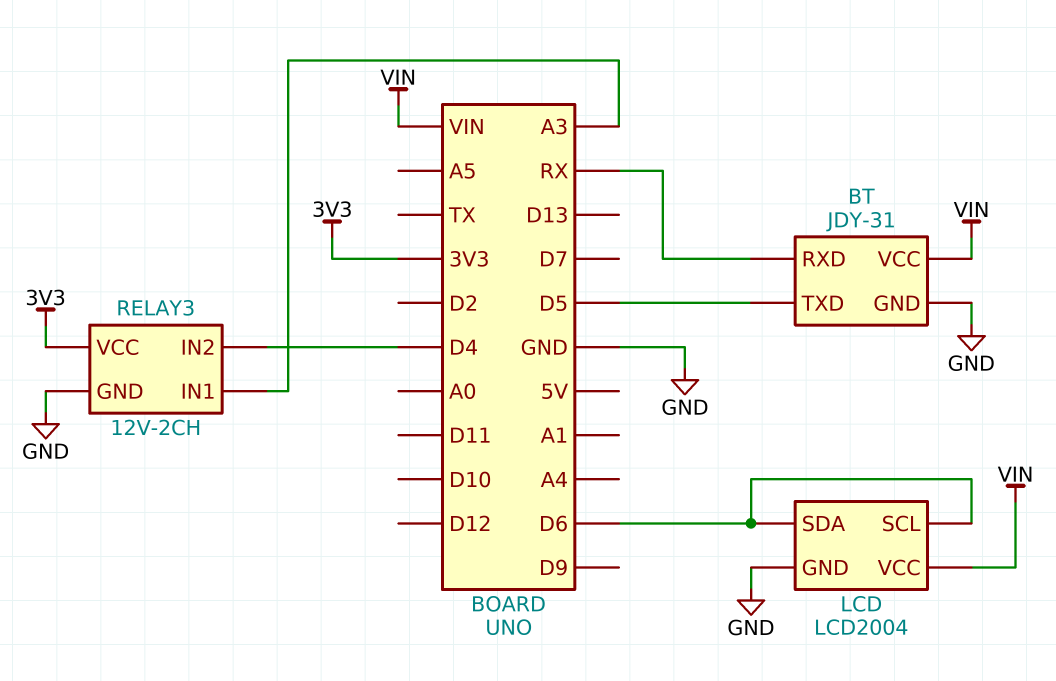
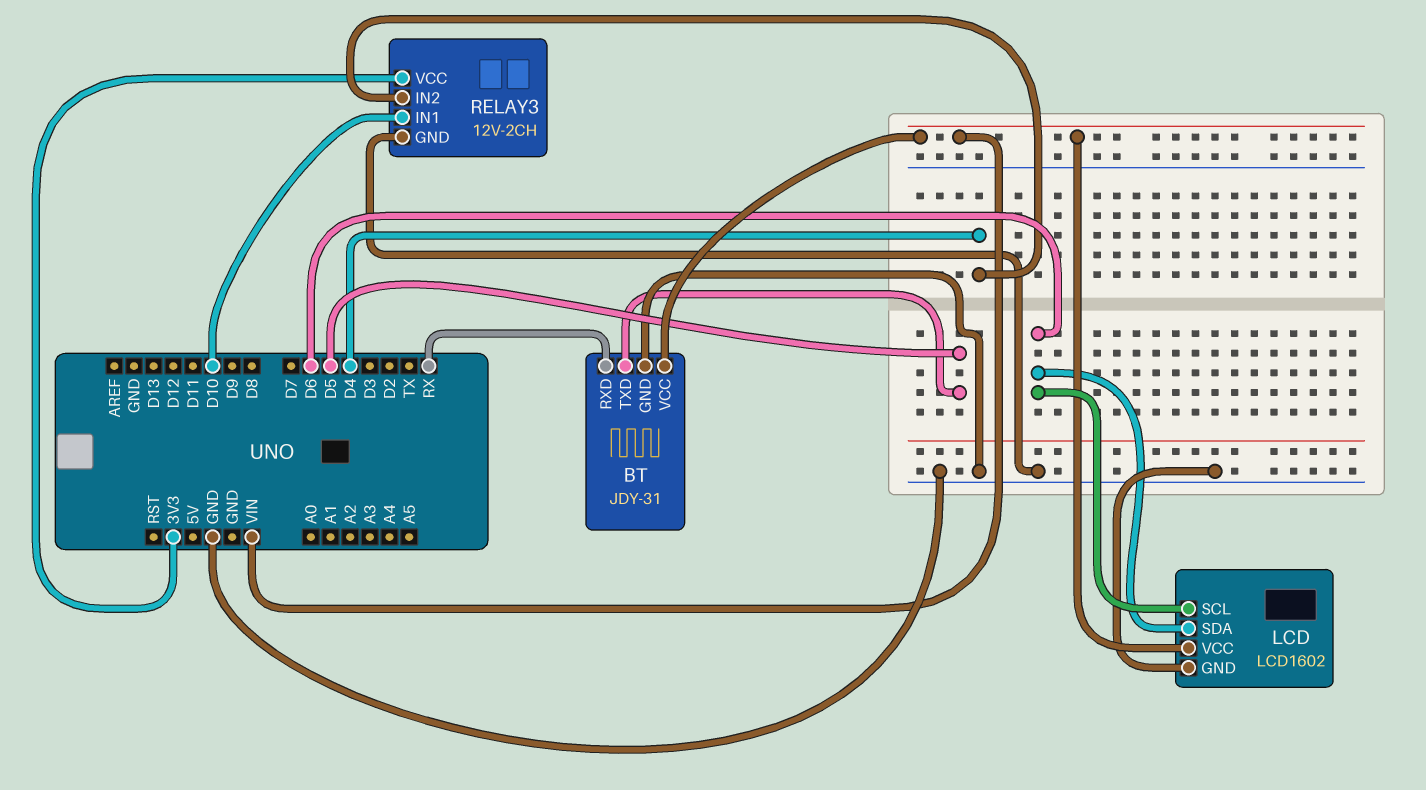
LCD: LCD2004 -> LCD1602
RELAY3 pin IN1: A3 -> D10

